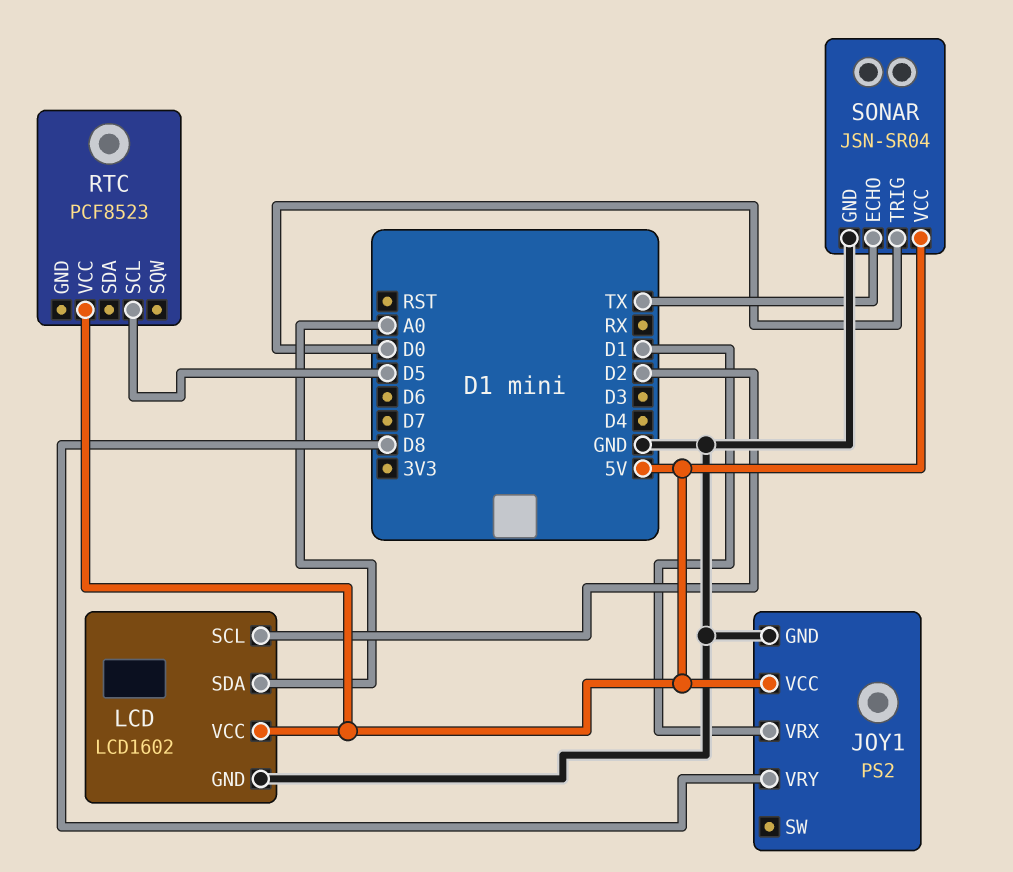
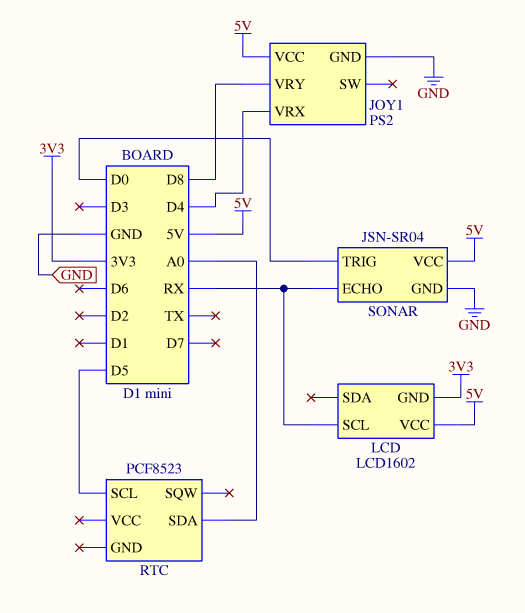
JOY1 pin VRX: D1 -> D4
LCD pin GND: GND -> 3V3
LCD pin SCL: D2 -> RX
LCD pin SDA: A0 -> none
RTC pin SDA: none -> A0
RTC pin VCC: 5V -> none
SONAR pin ECHO: TX -> RX

